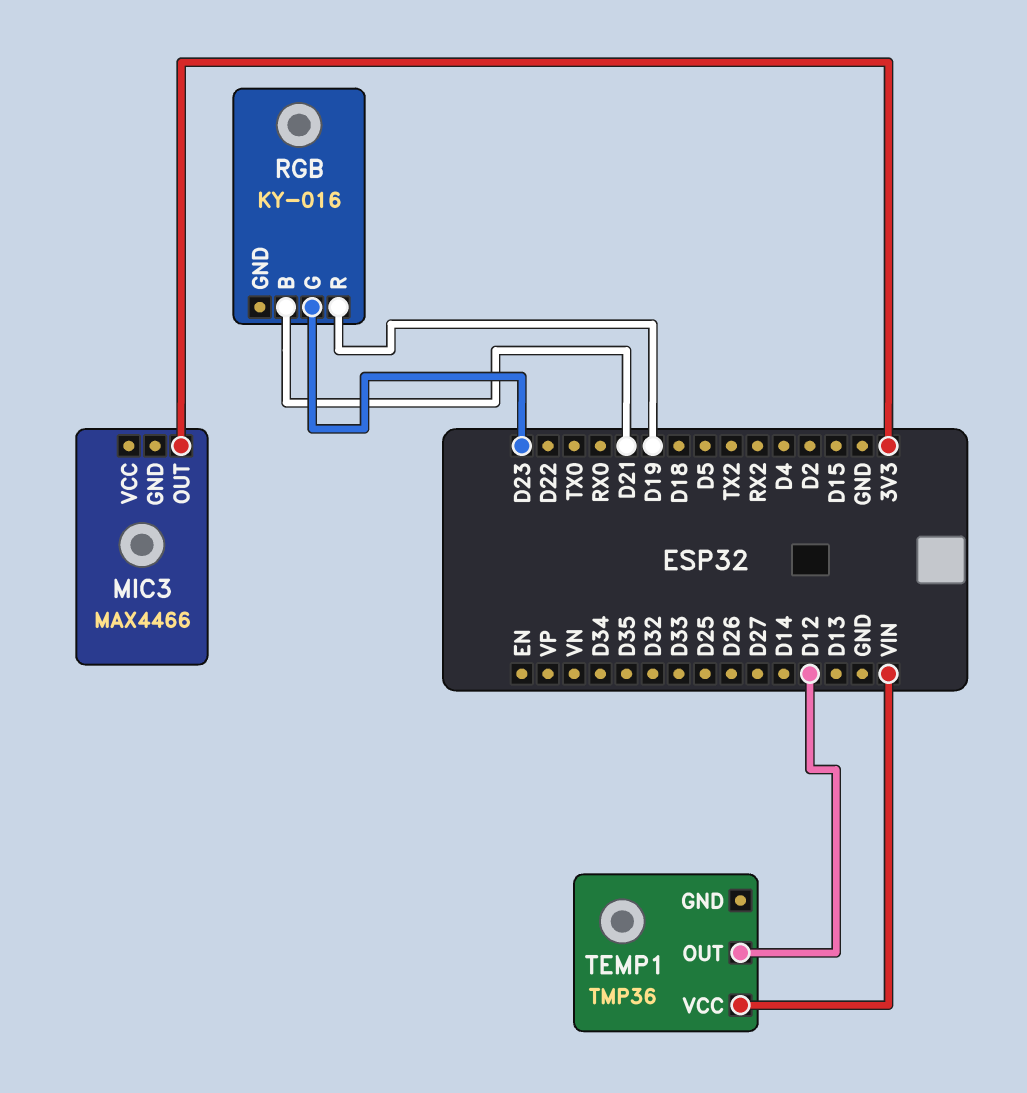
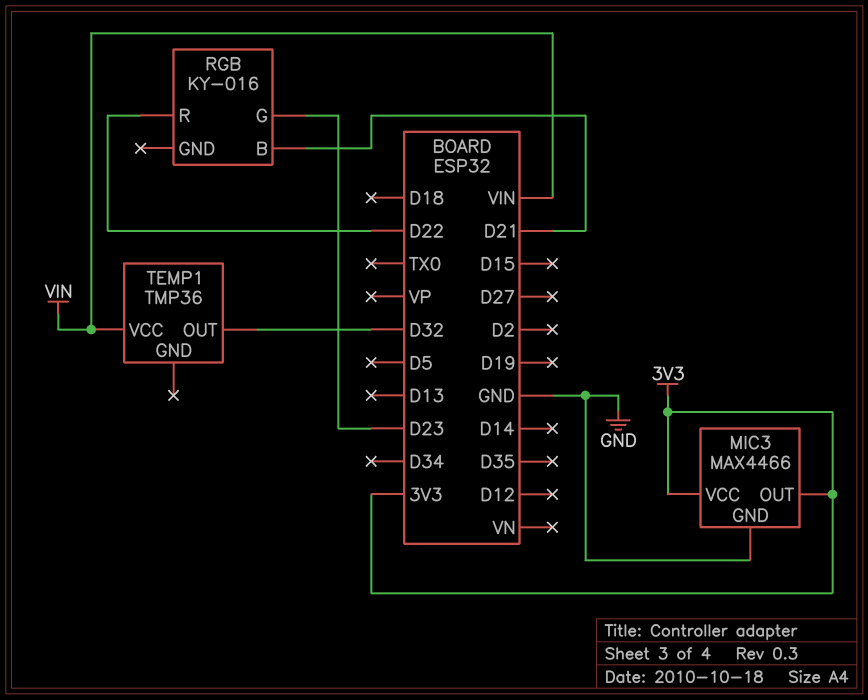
MIC3 pin GND: none -> GND
MIC3 pin VCC: none -> 3V3
RGB pin R: D19 -> D22
TEMP1 pin OUT: D12 -> D32

